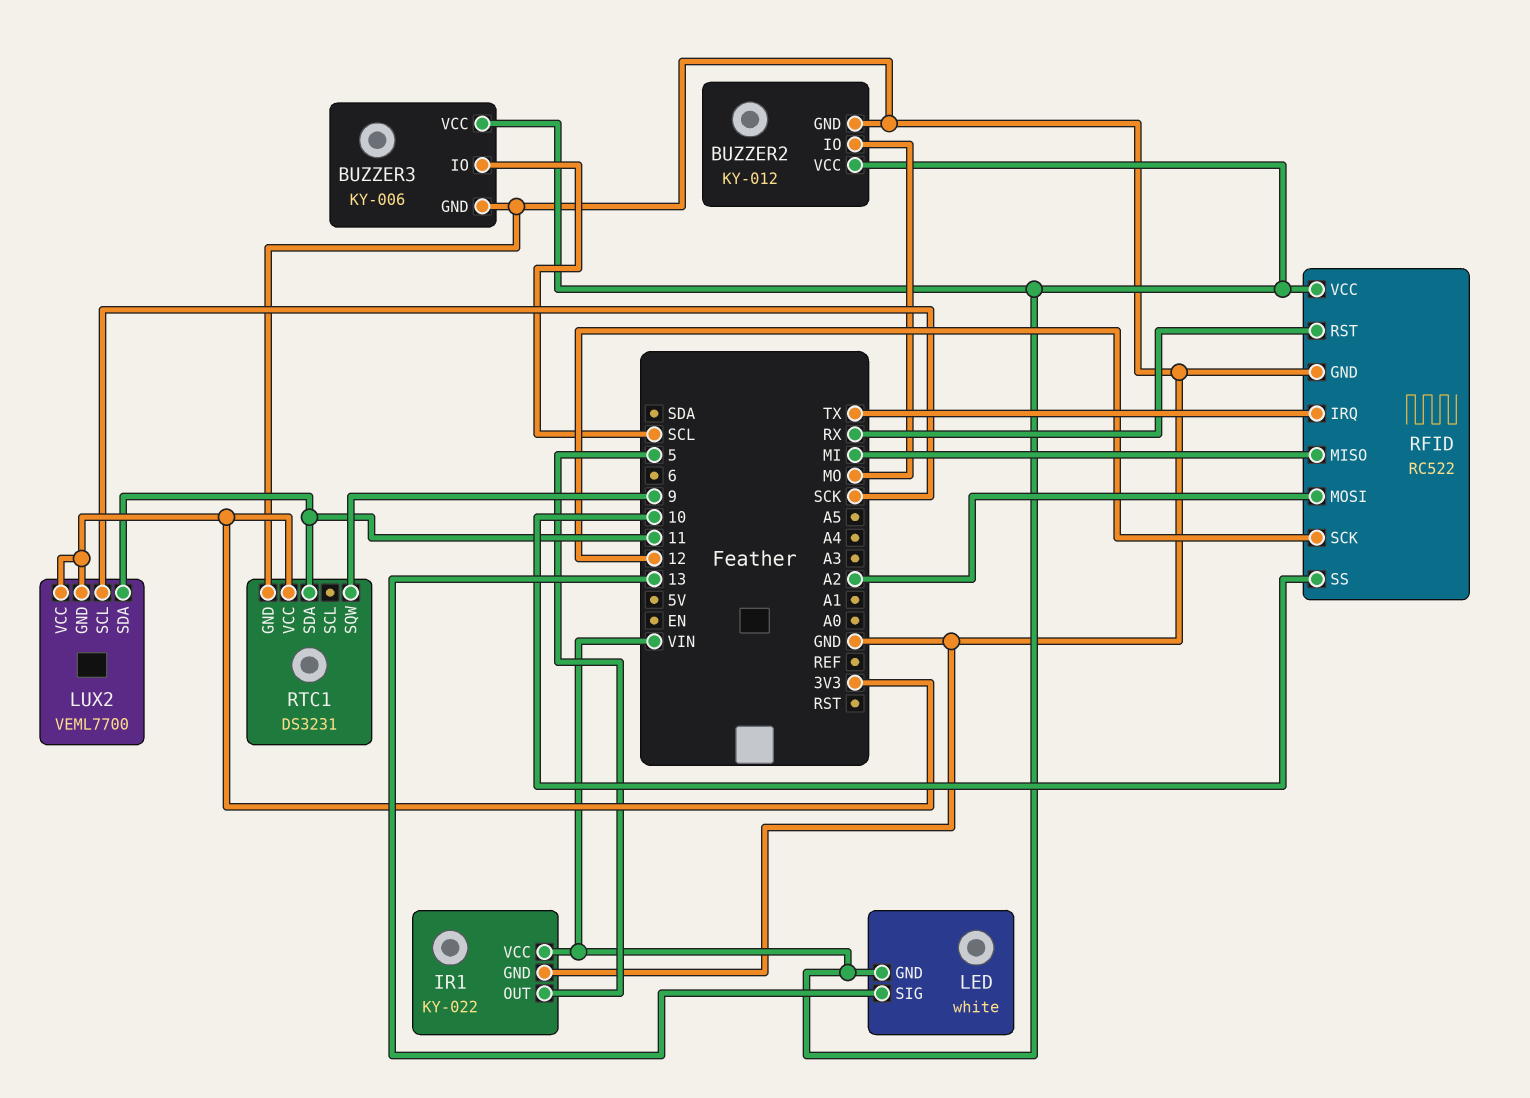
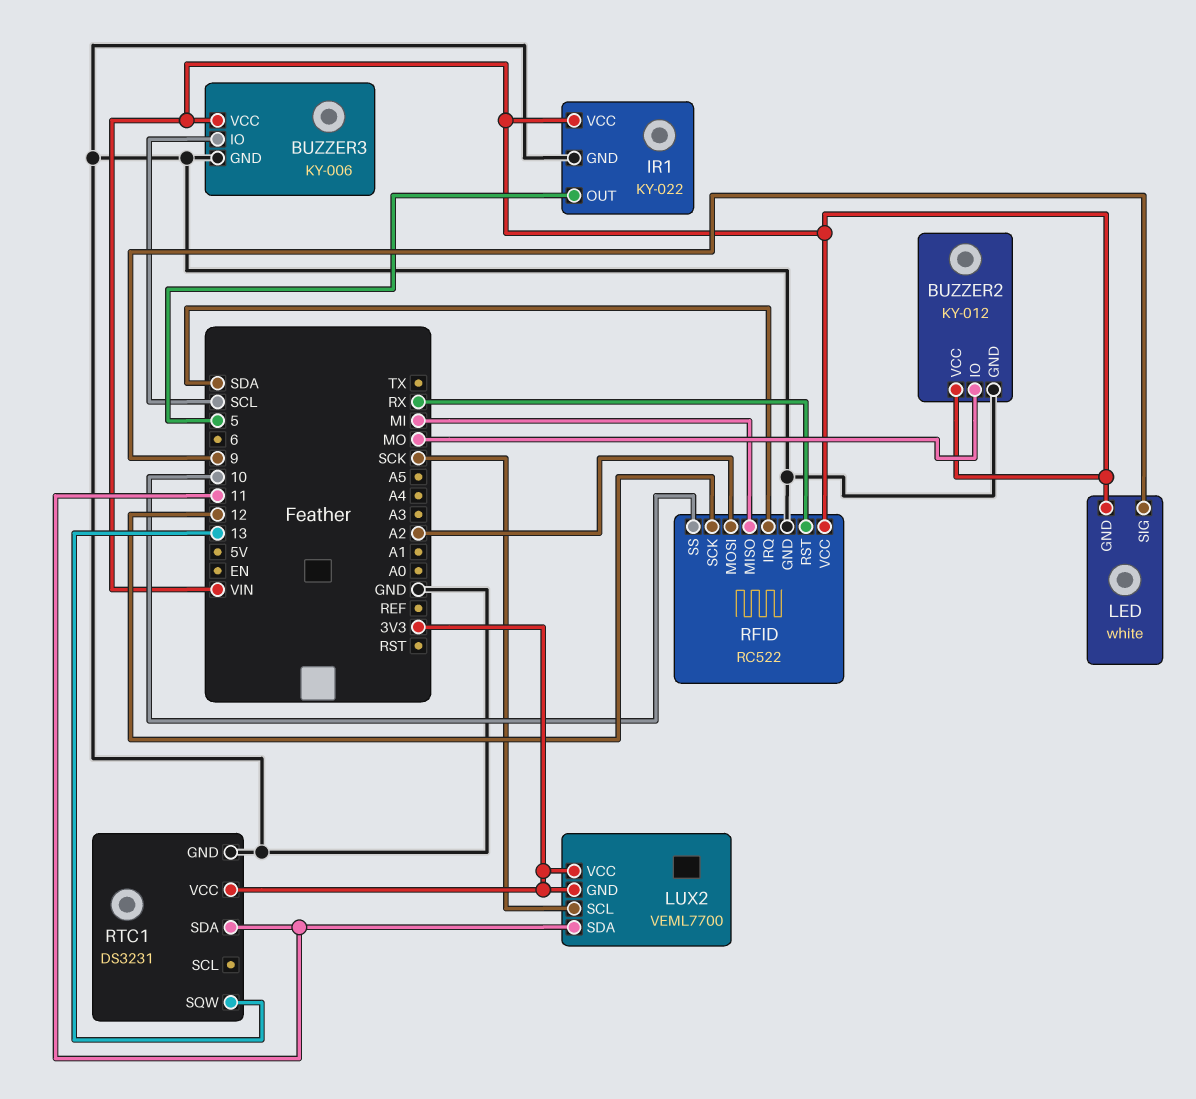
LED pin SIG: 13 -> 9
RFID pin IRQ: TX -> SDA
RTC1 pin SQW: 9 -> 13

